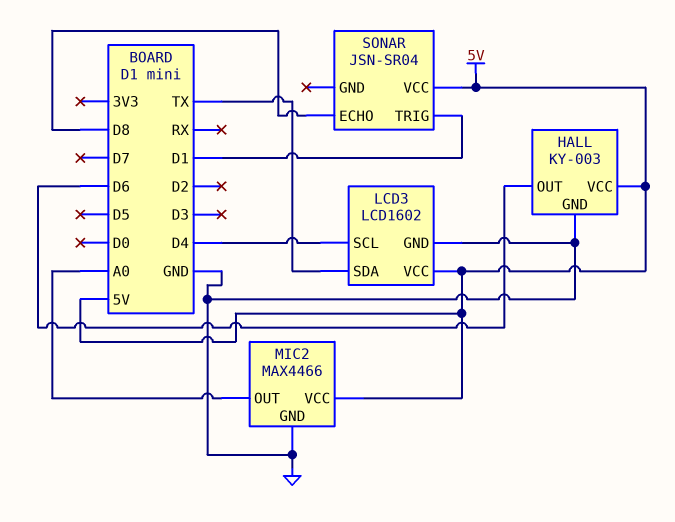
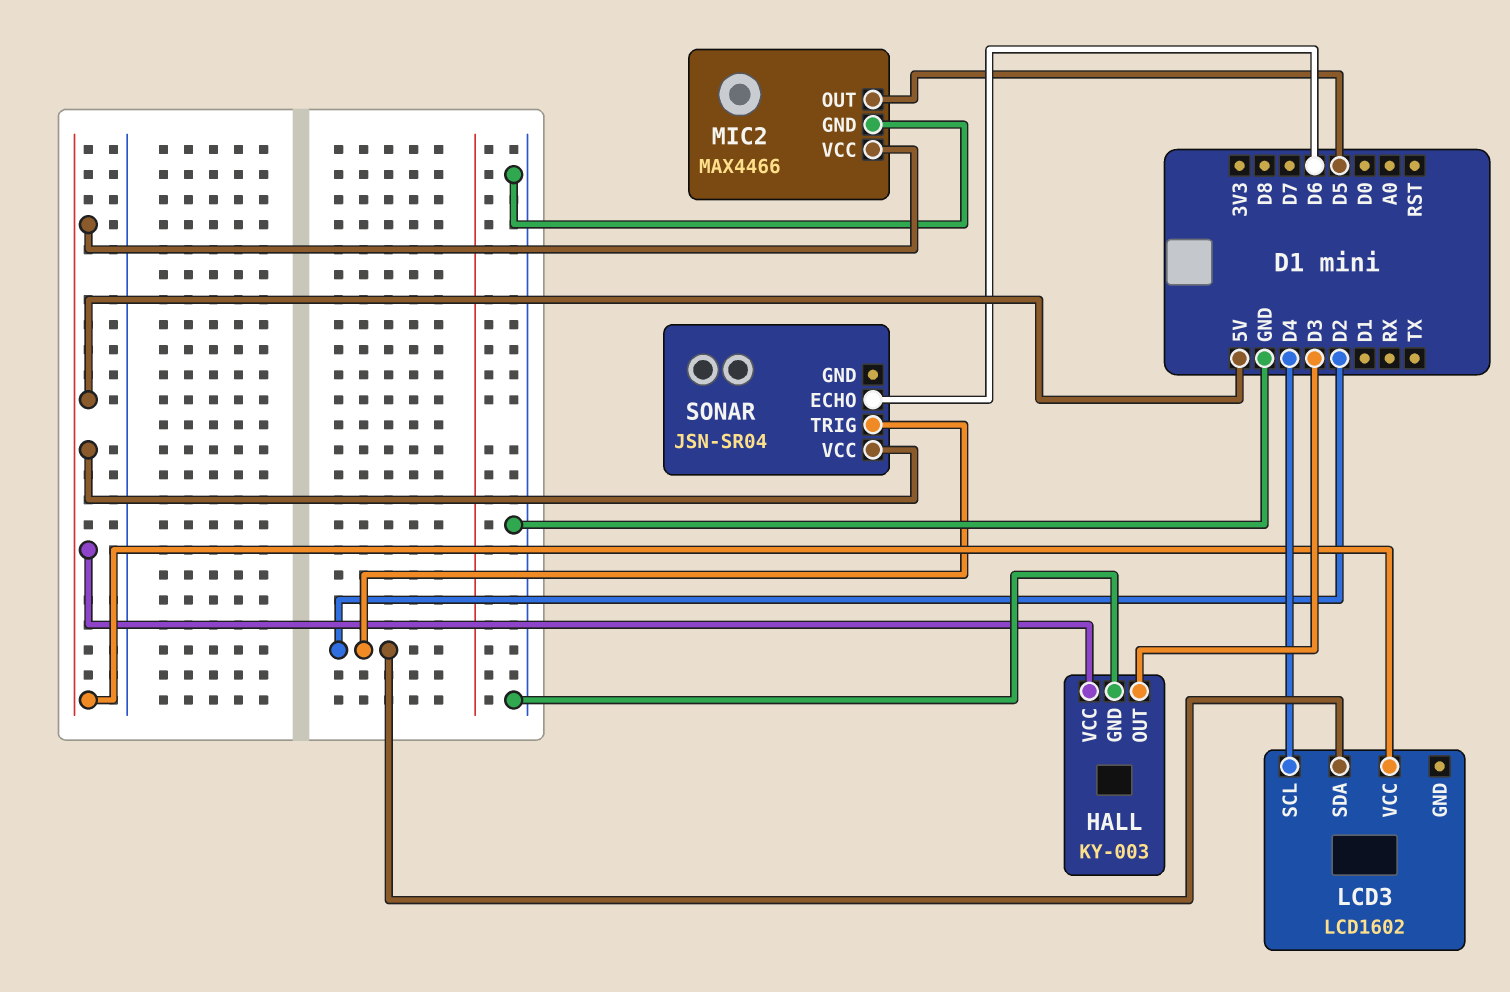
HALL pin OUT: D6 -> D3
LCD3 pin GND: GND -> none
LCD3 pin SDA: TX -> D2
MIC2 pin OUT: A0 -> D5
SONAR pin ECHO: D8 -> D6
SONAR pin TRIG: D1 -> D2

